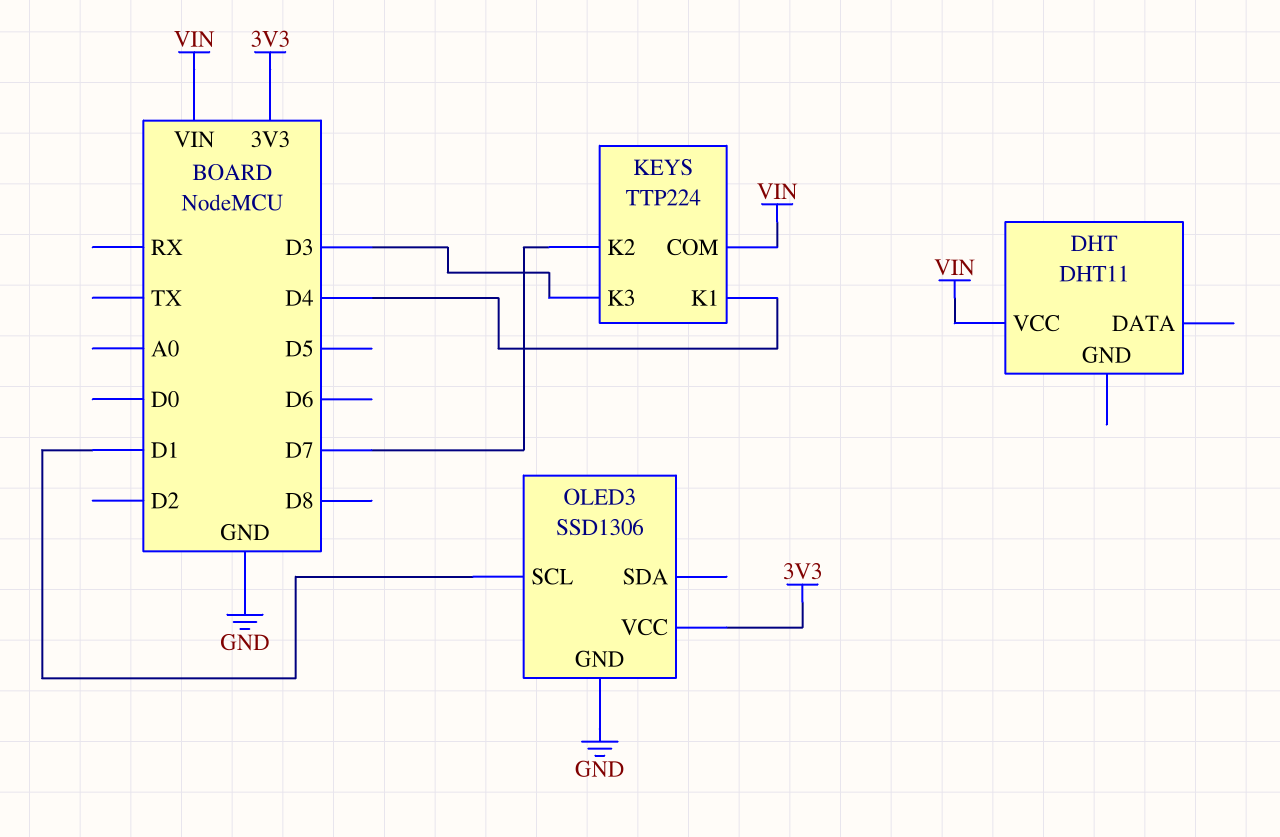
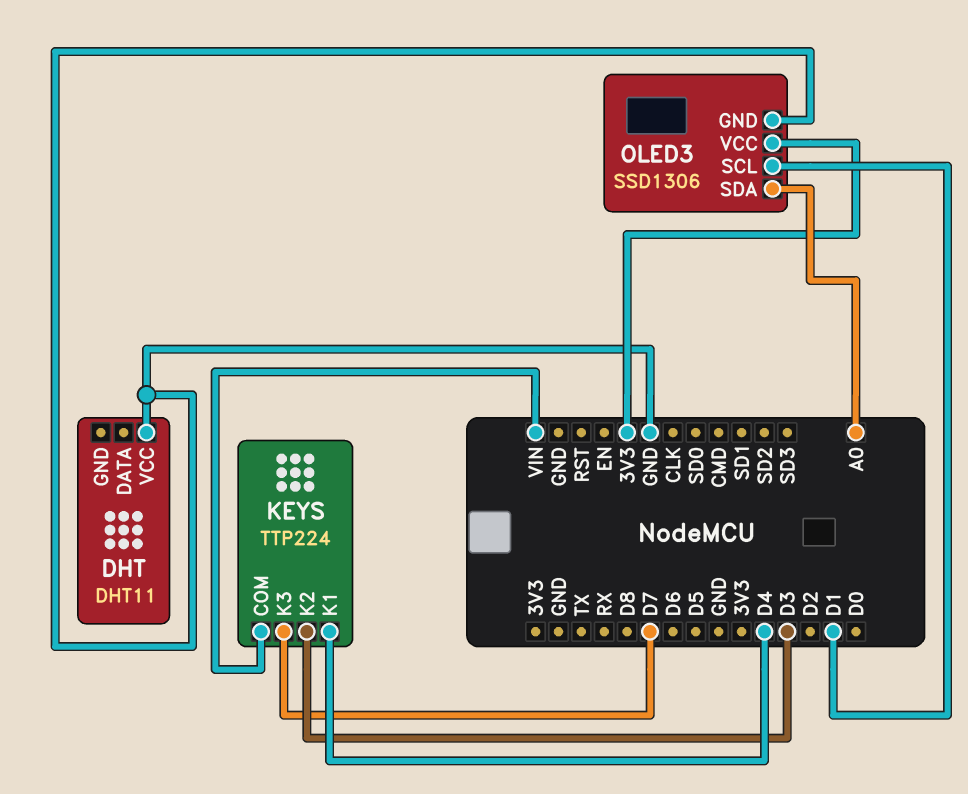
DHT pin VCC: VIN -> GND
KEYS pin K2: D7 -> D3
KEYS pin K3: D3 -> D7
OLED3 pin SDA: none -> A0

